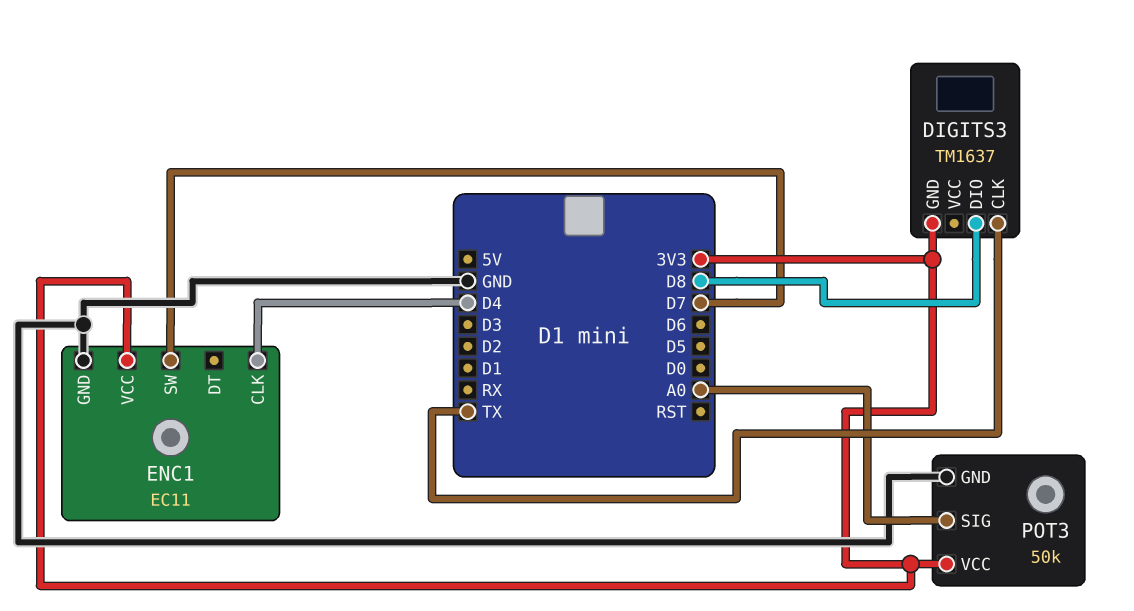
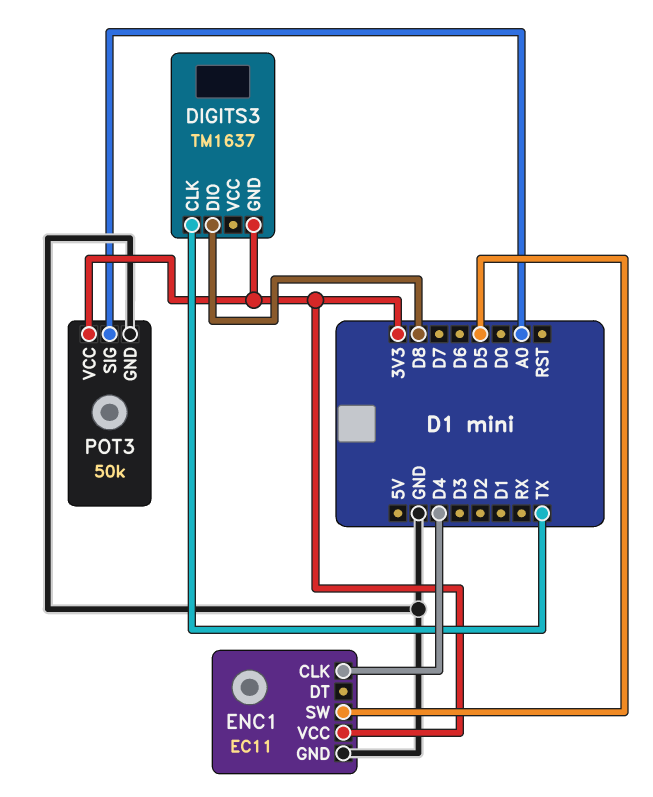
ENC1 pin SW: D7 -> D5

